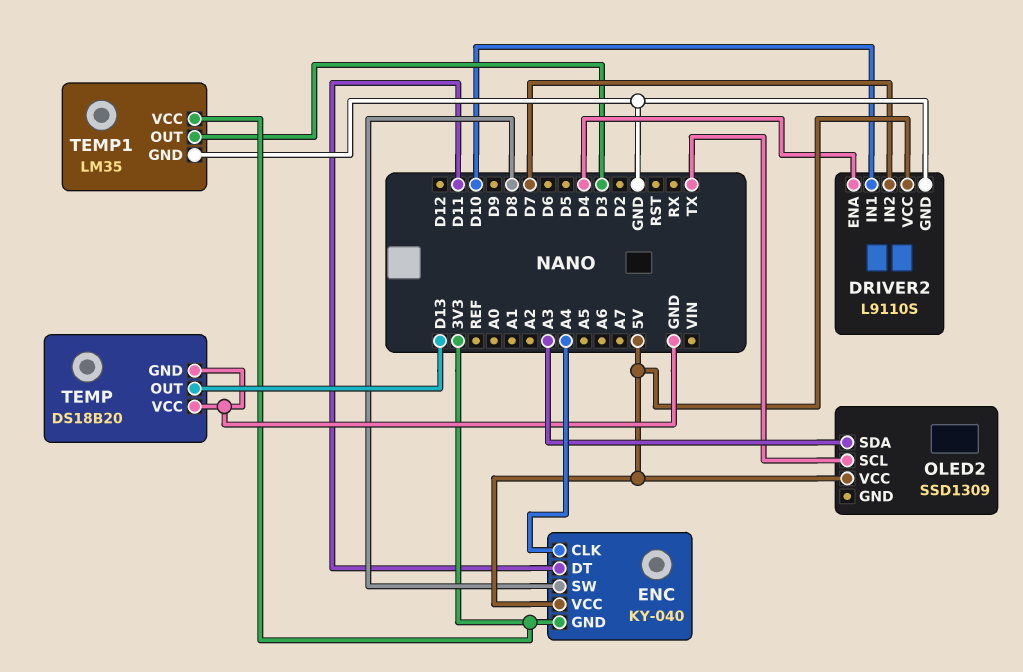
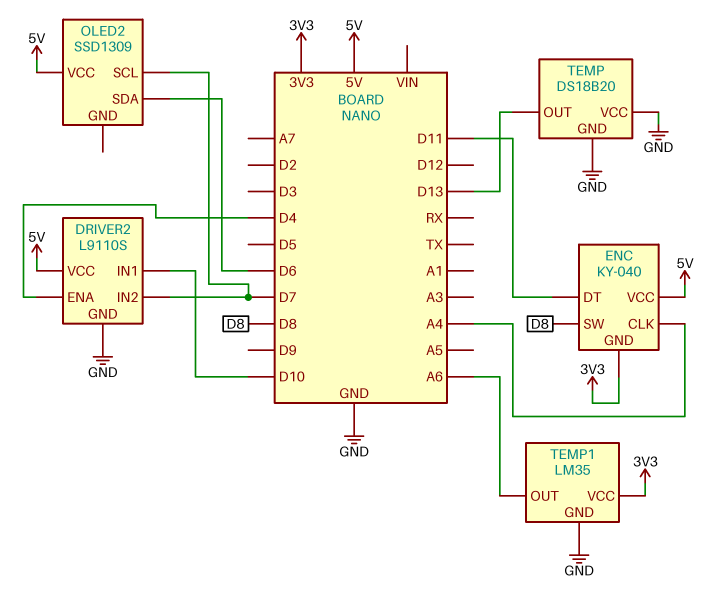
OLED2 pin SCL: TX -> D7
OLED2 pin SDA: A3 -> D6
TEMP1 pin OUT: D3 -> A6

